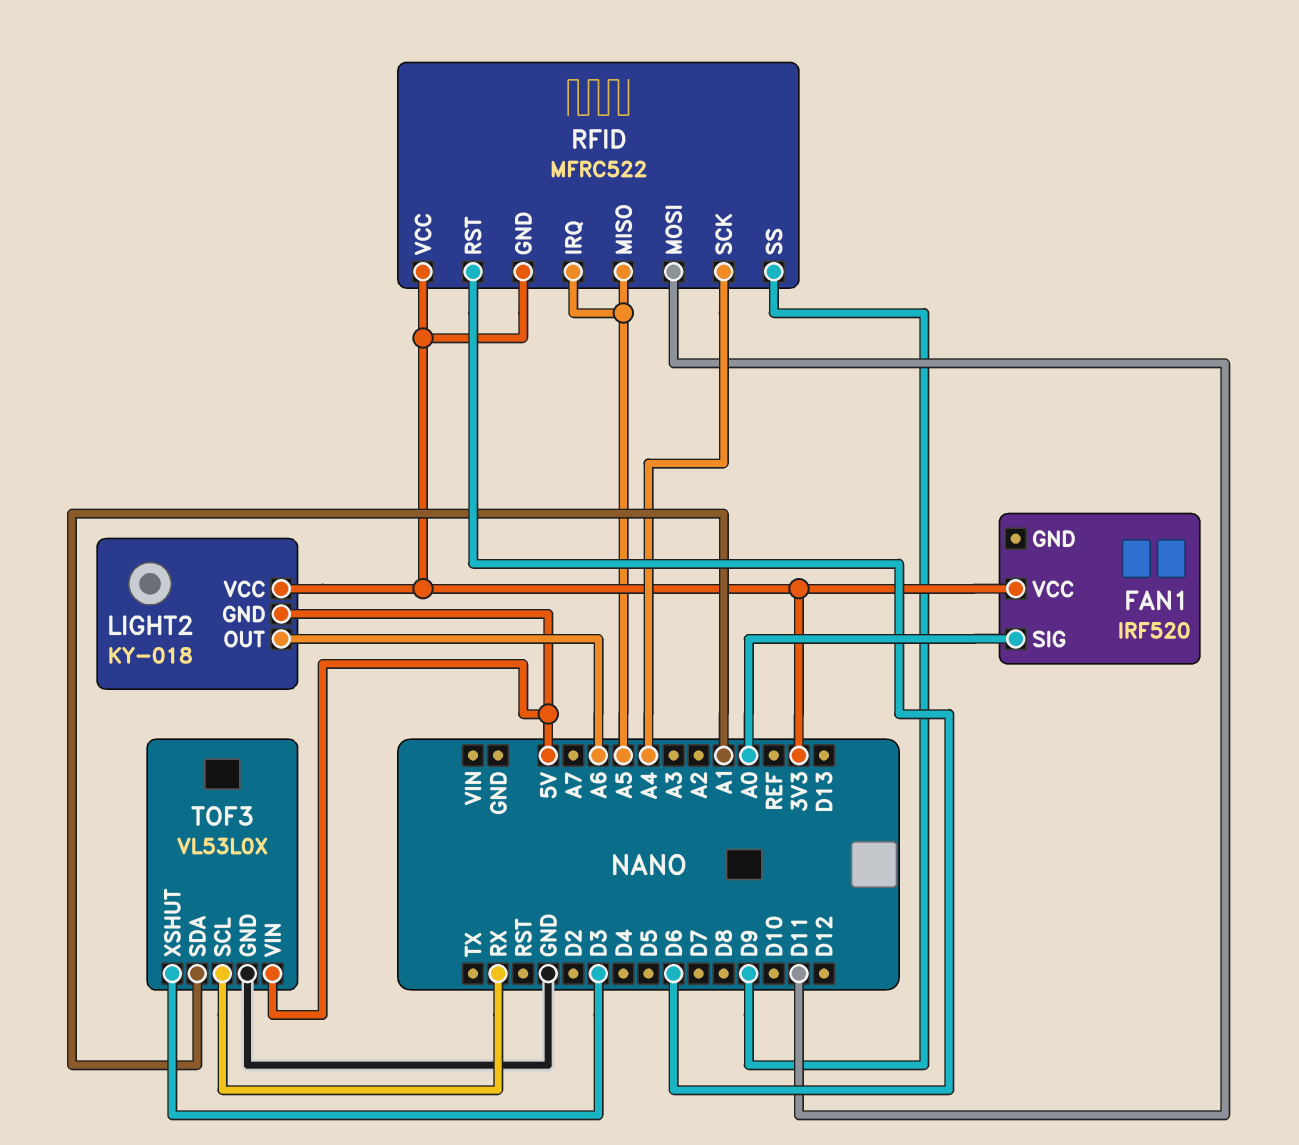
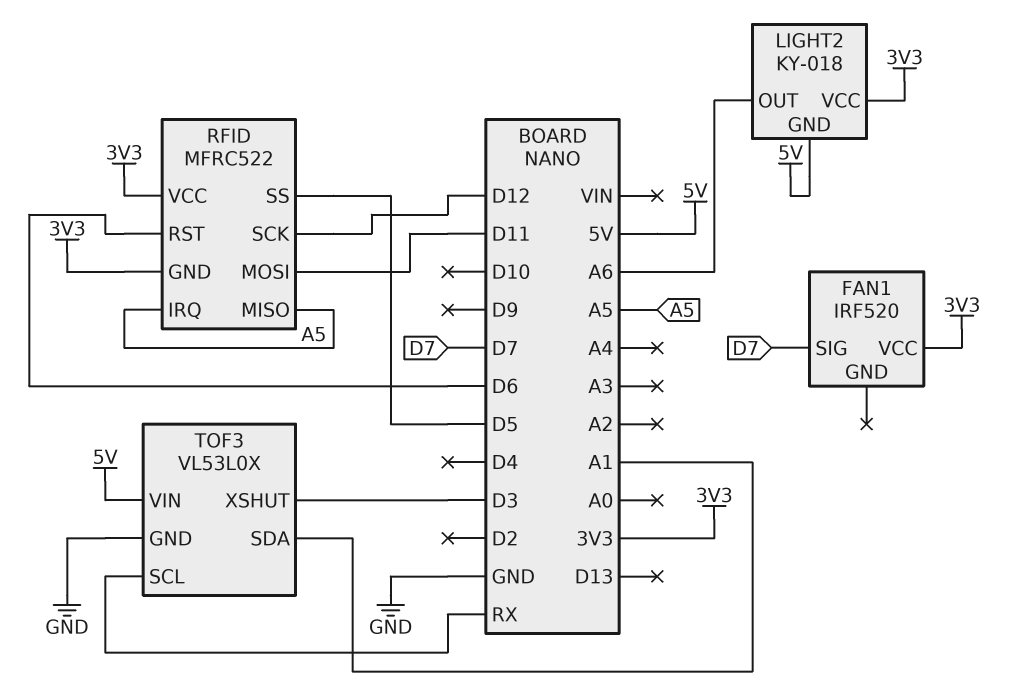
FAN1 pin SIG: A0 -> D7
RFID pin SCK: A4 -> D12
RFID pin SS: D9 -> D5

